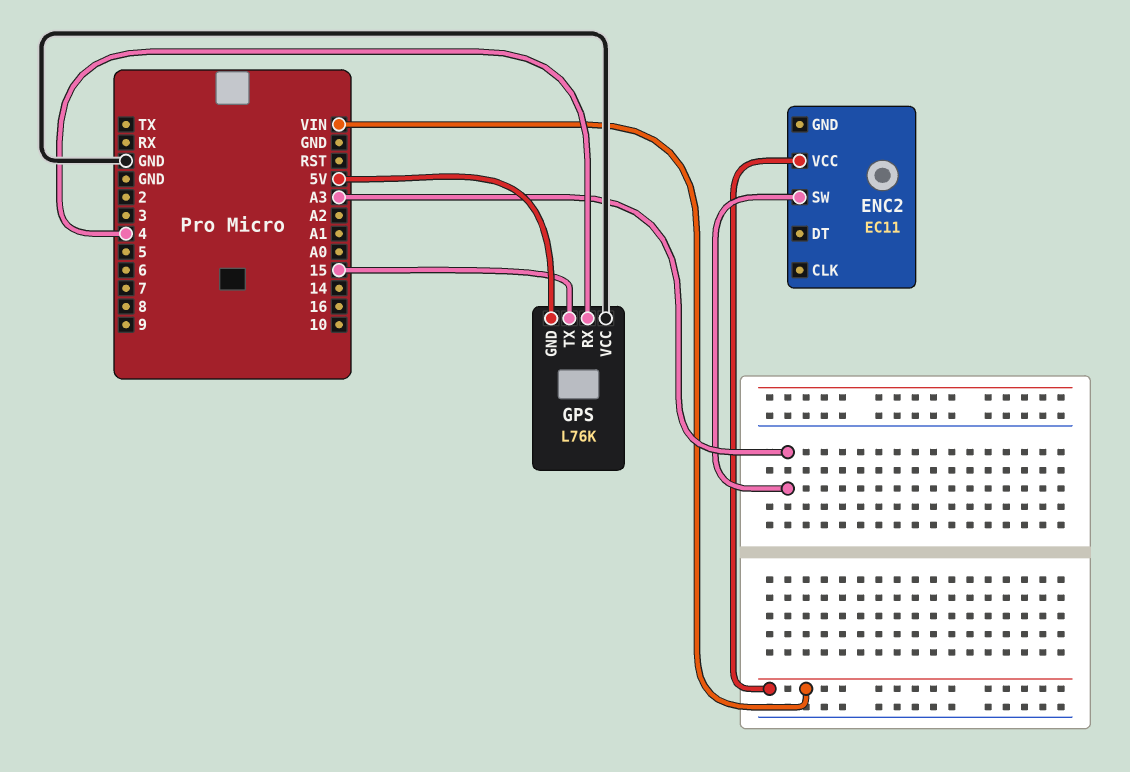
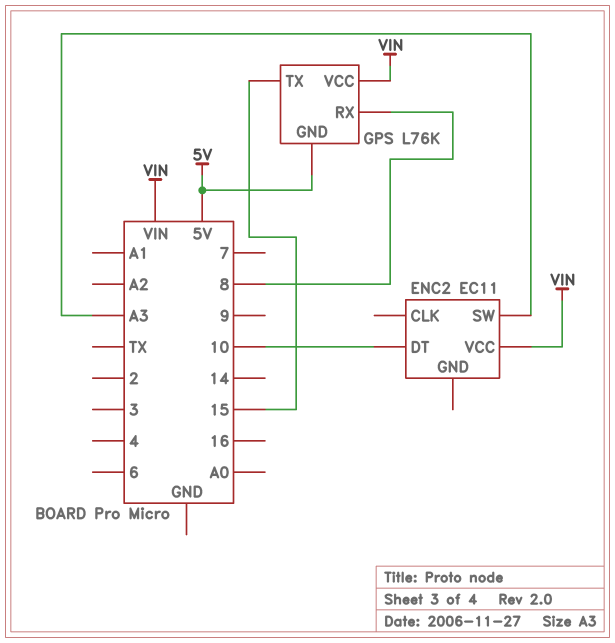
ENC2 pin DT: none -> 10
GPS pin RX: 4 -> 8
GPS pin VCC: GND -> VIN

